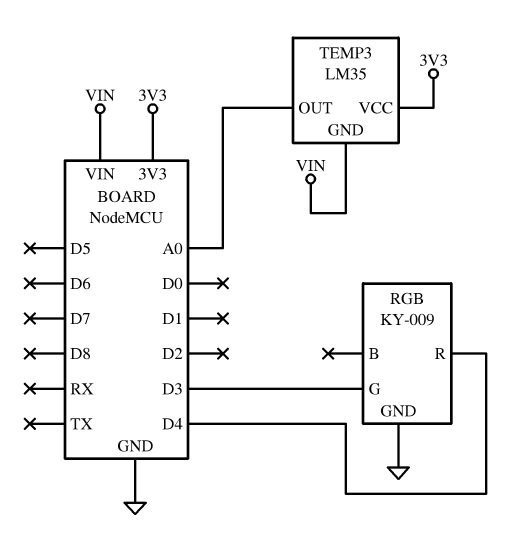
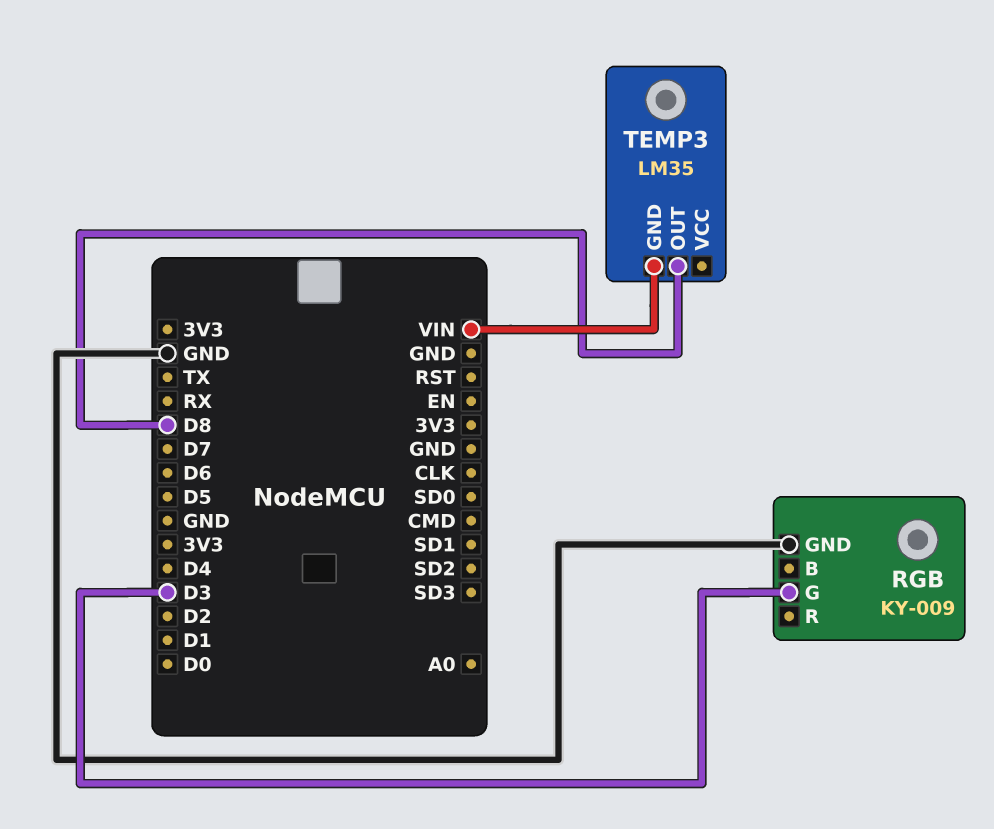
RGB pin R: D4 -> none
TEMP3 pin OUT: A0 -> D8
TEMP3 pin VCC: 3V3 -> none

